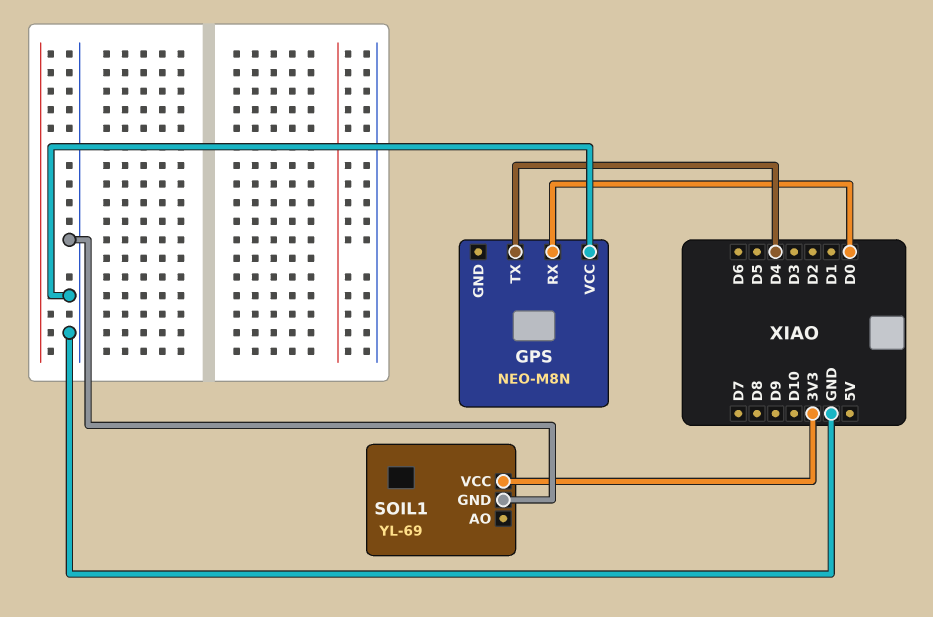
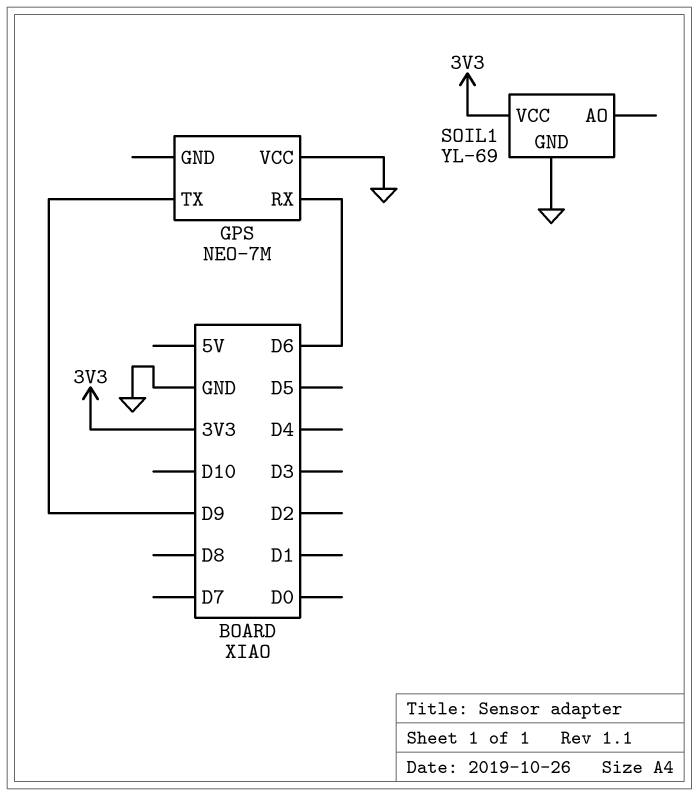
GPS: NEO-M8N -> NEO-7M
GPS pin RX: D0 -> D6
GPS pin TX: D4 -> D9

